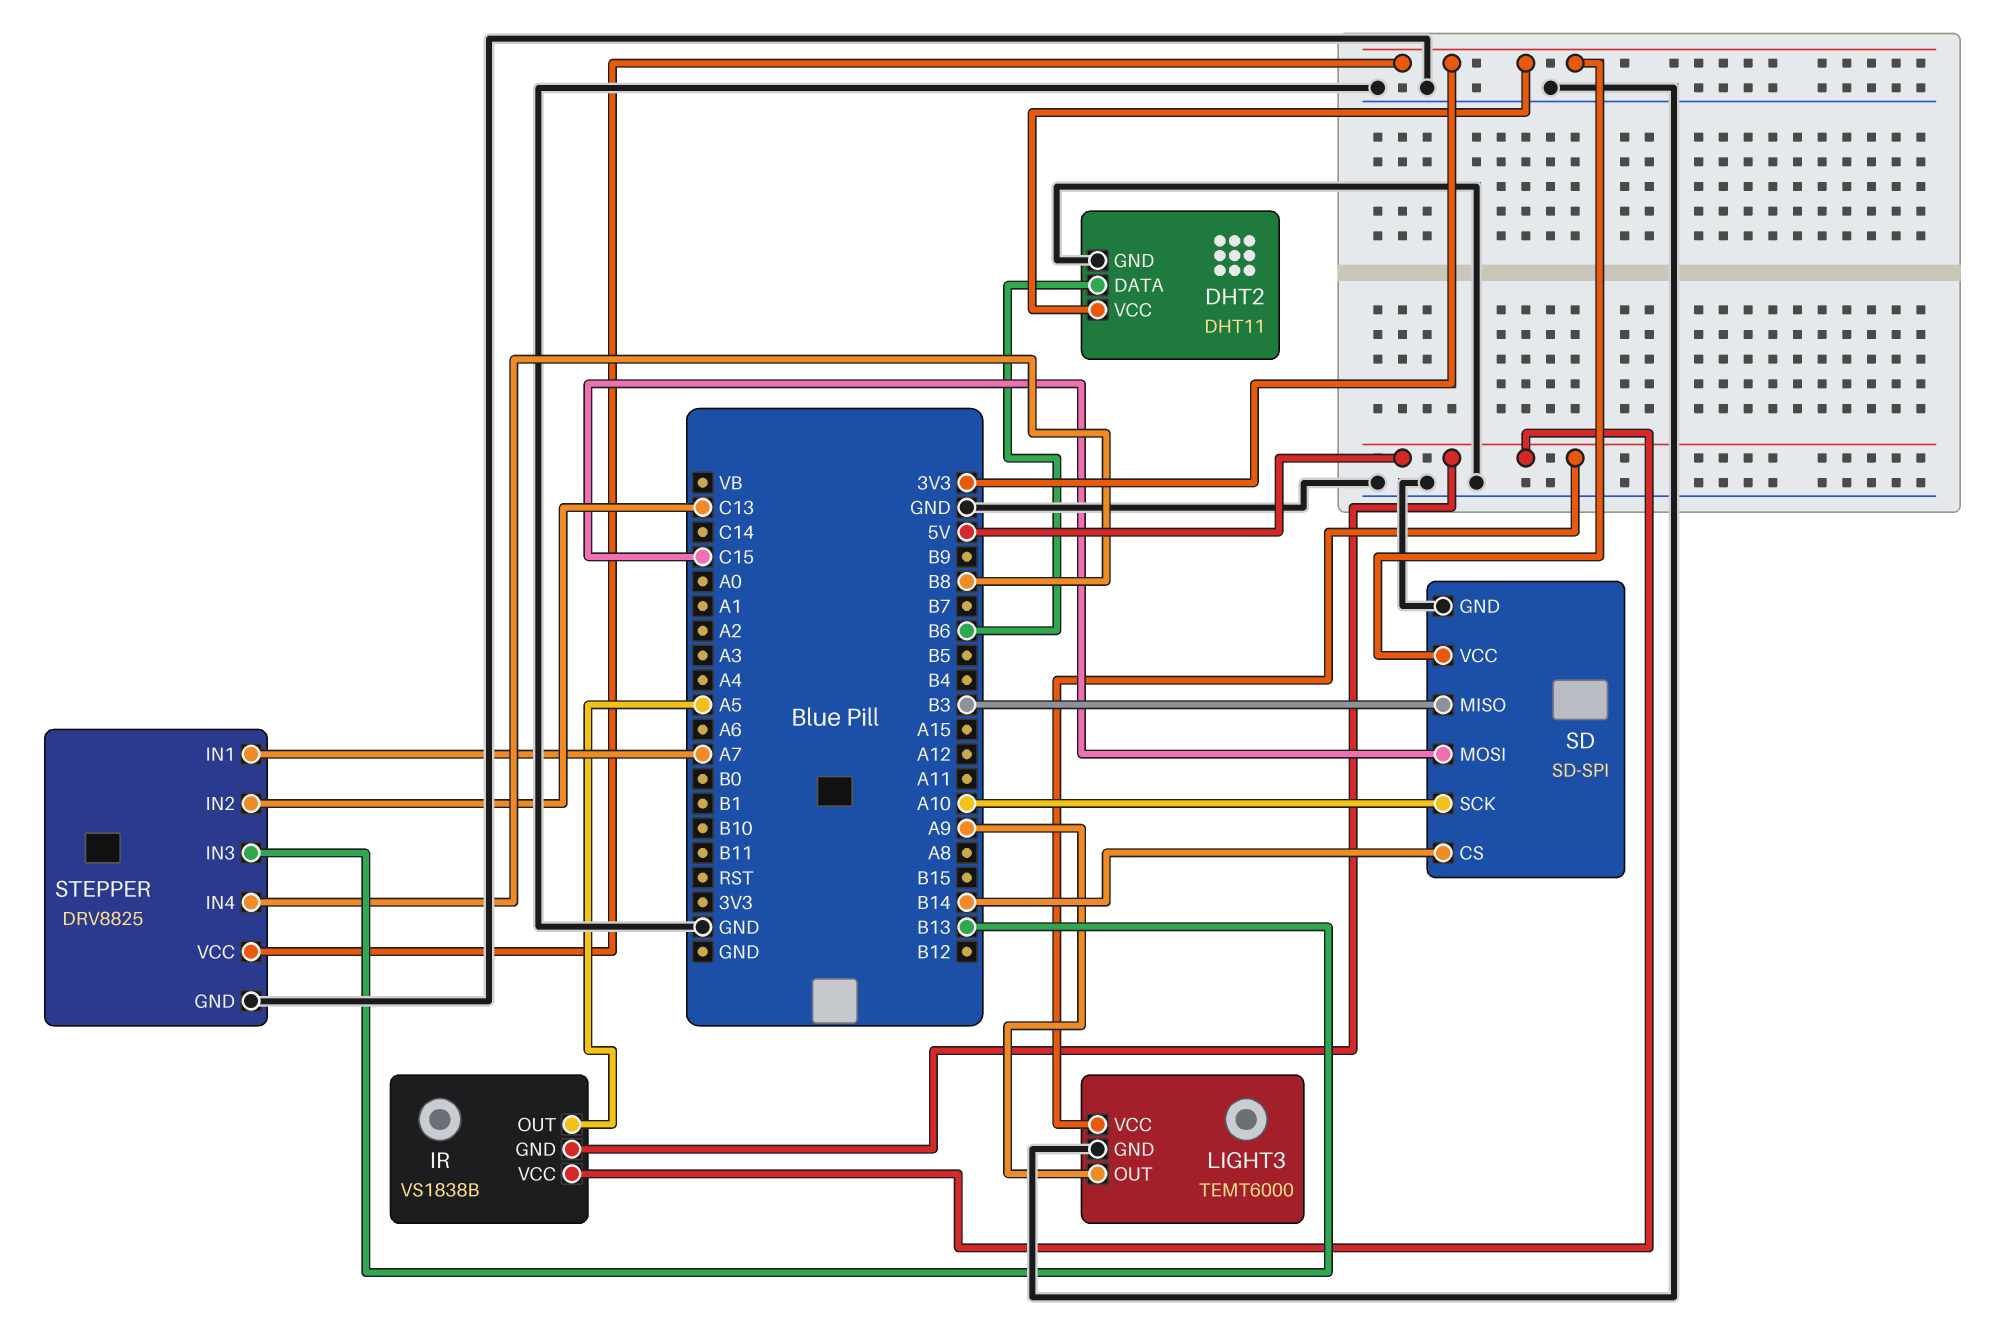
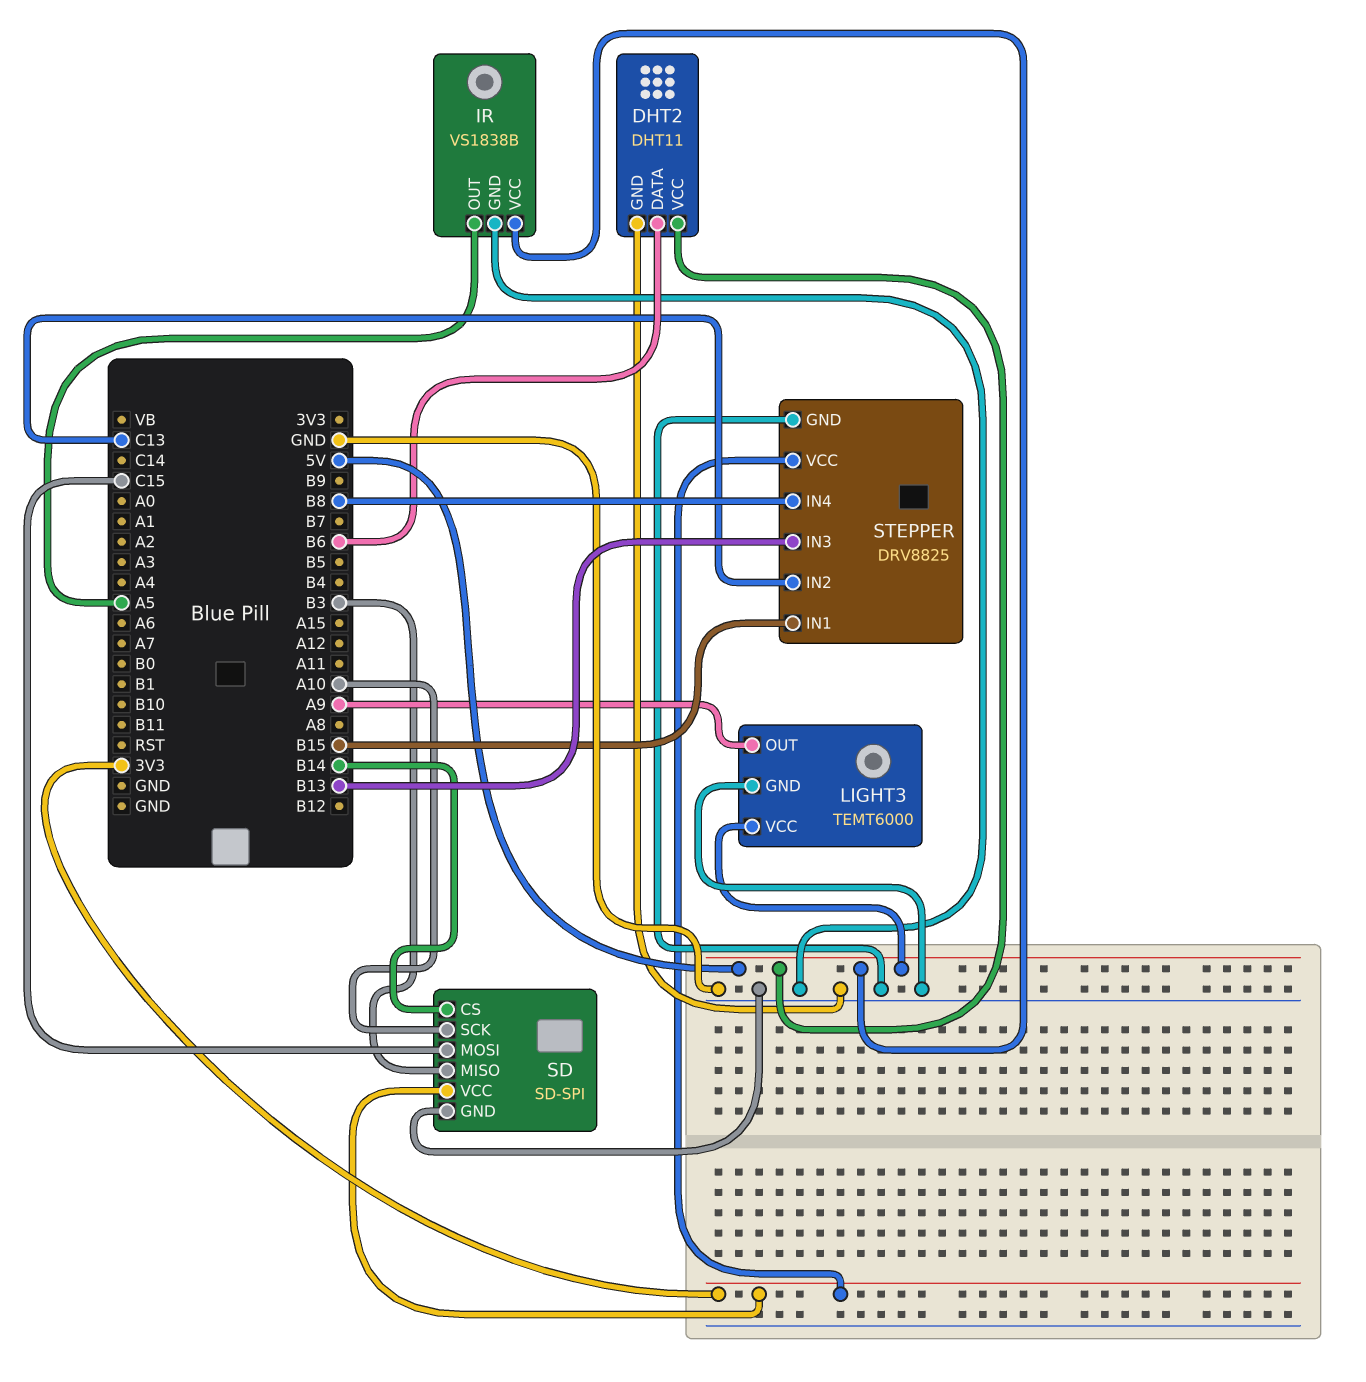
DHT2 pin VCC: 3V3 -> 5V
IR pin GND: 5V -> GND
STEPPER pin IN1: A7 -> B15

